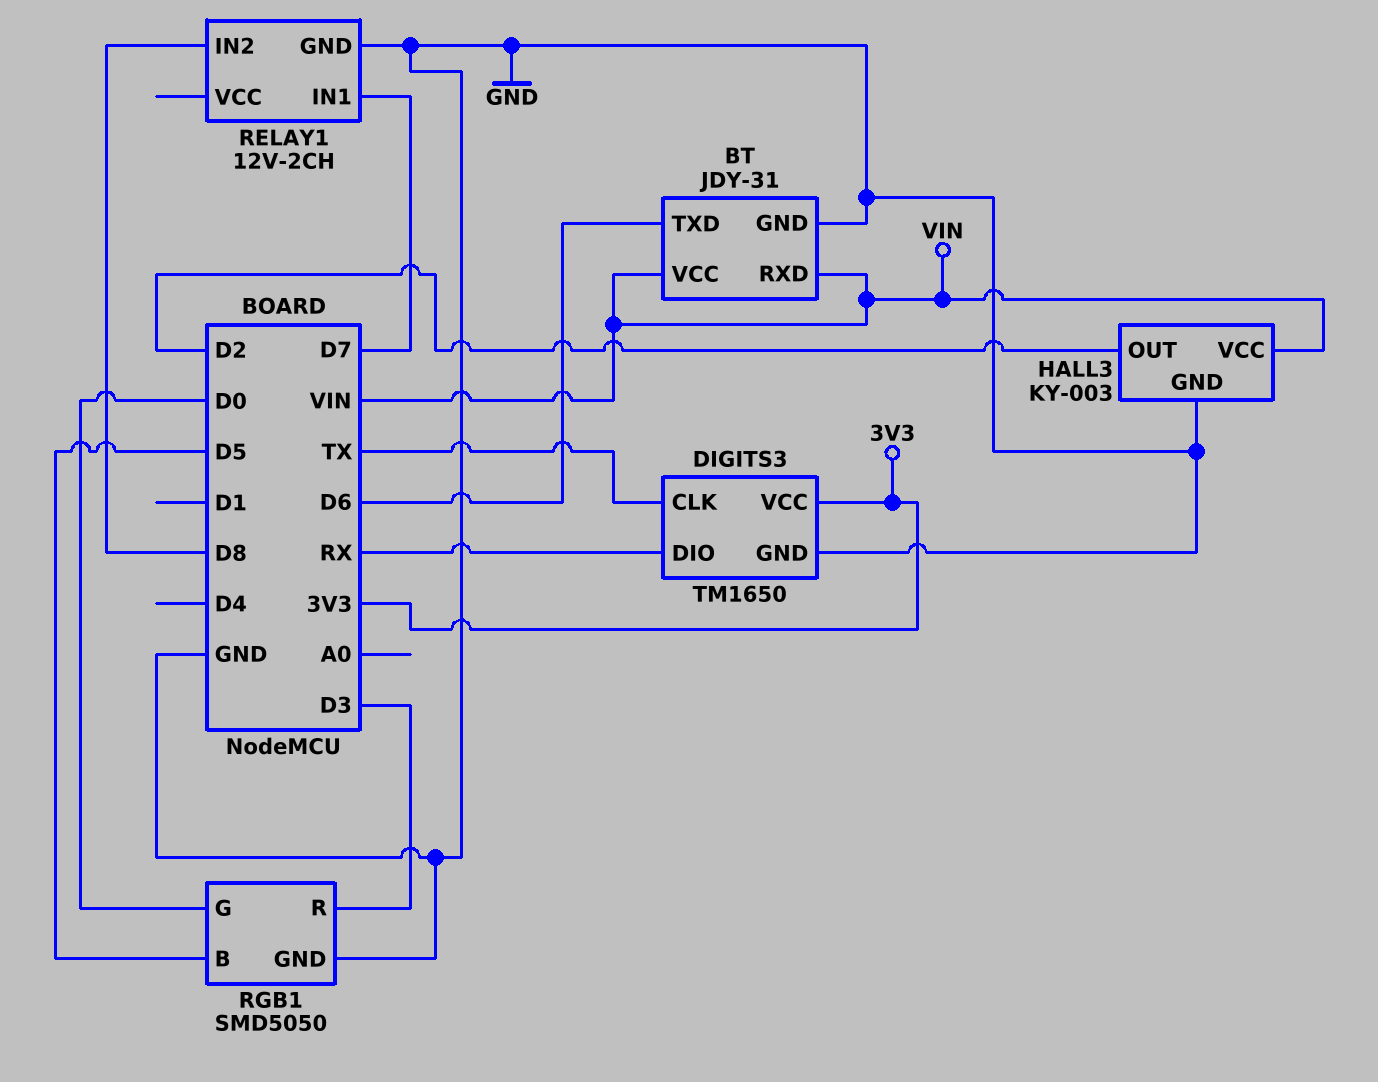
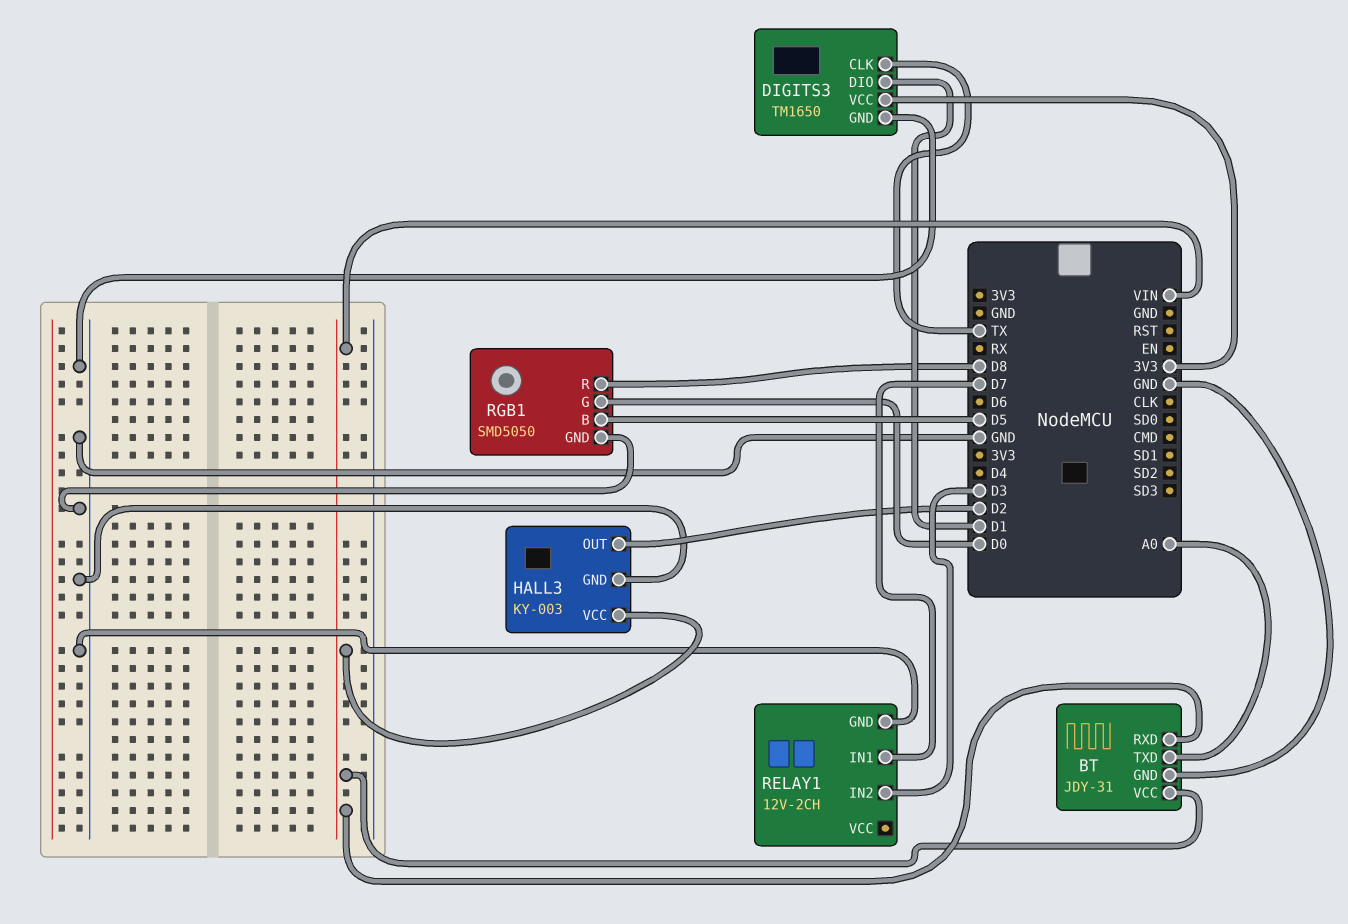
BT pin TXD: D6 -> A0
DIGITS3 pin DIO: RX -> D1
RELAY1 pin IN2: D8 -> D3
RGB1 pin R: D3 -> D8

